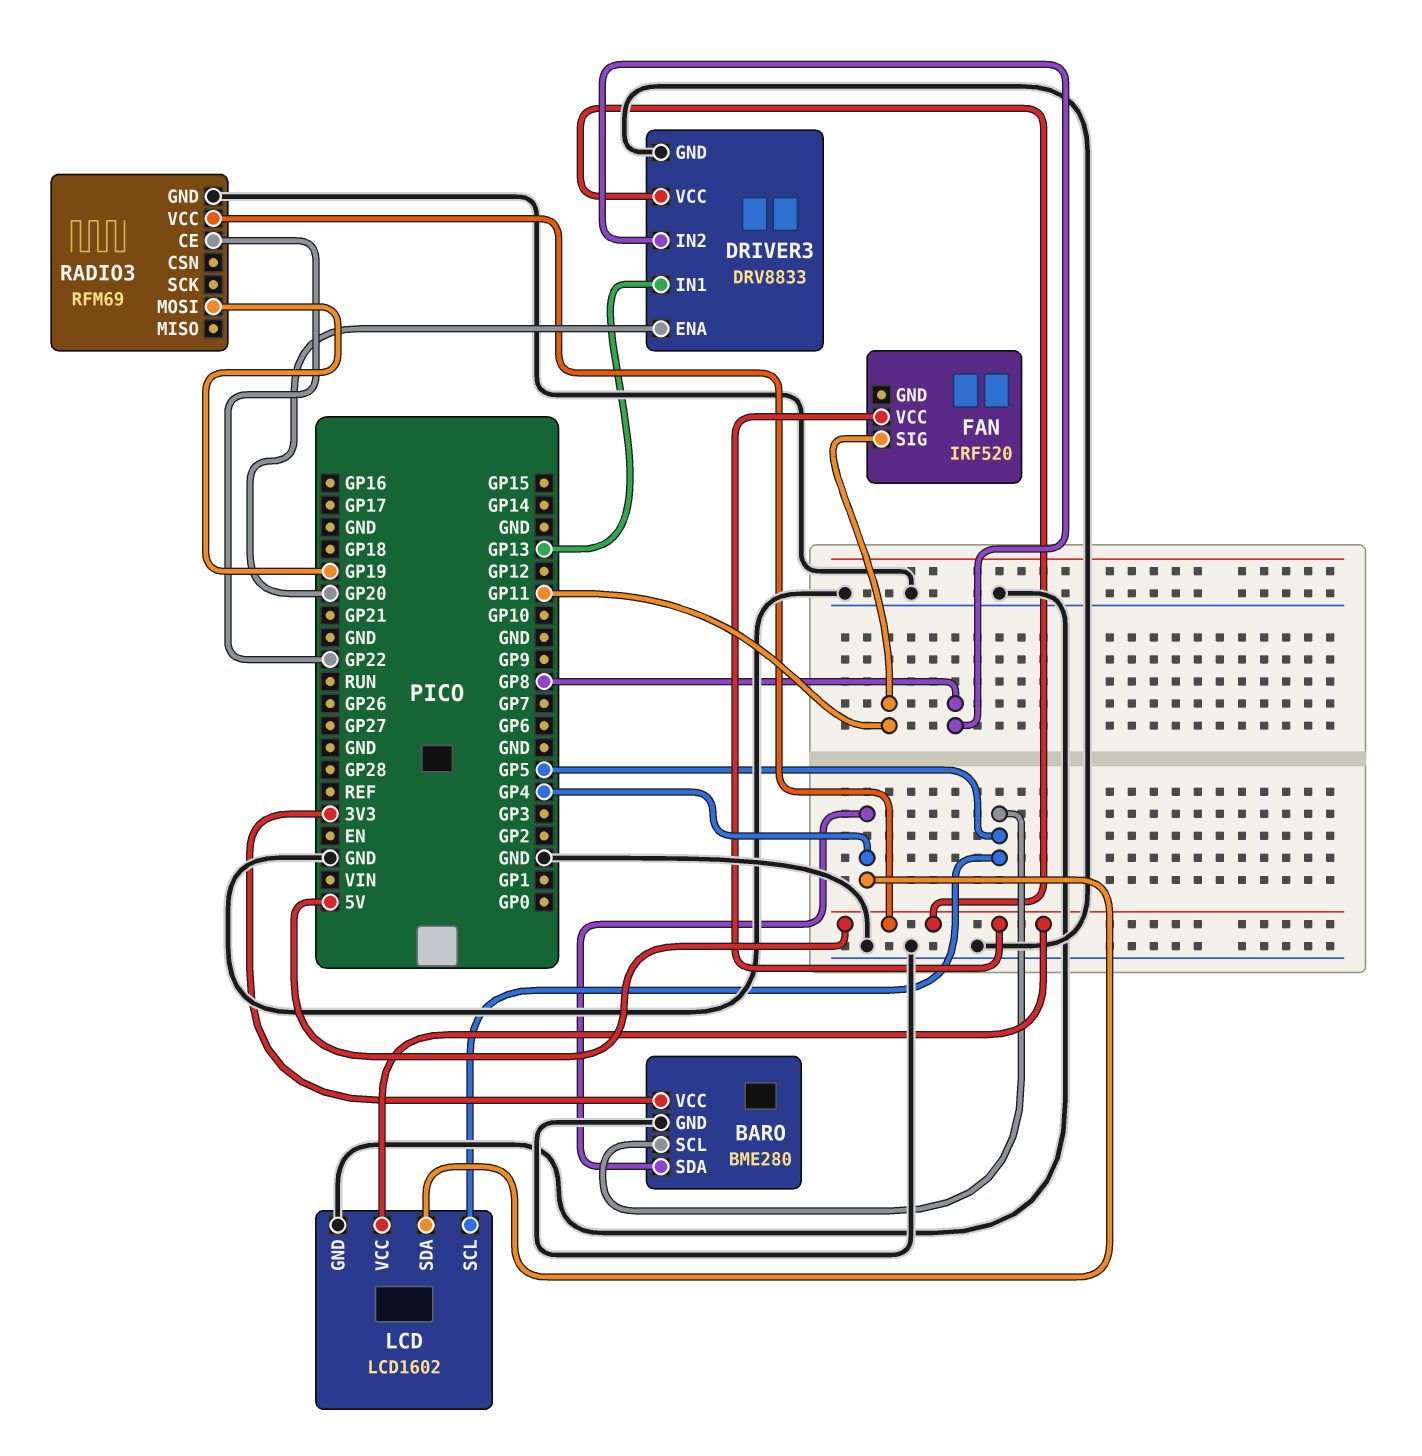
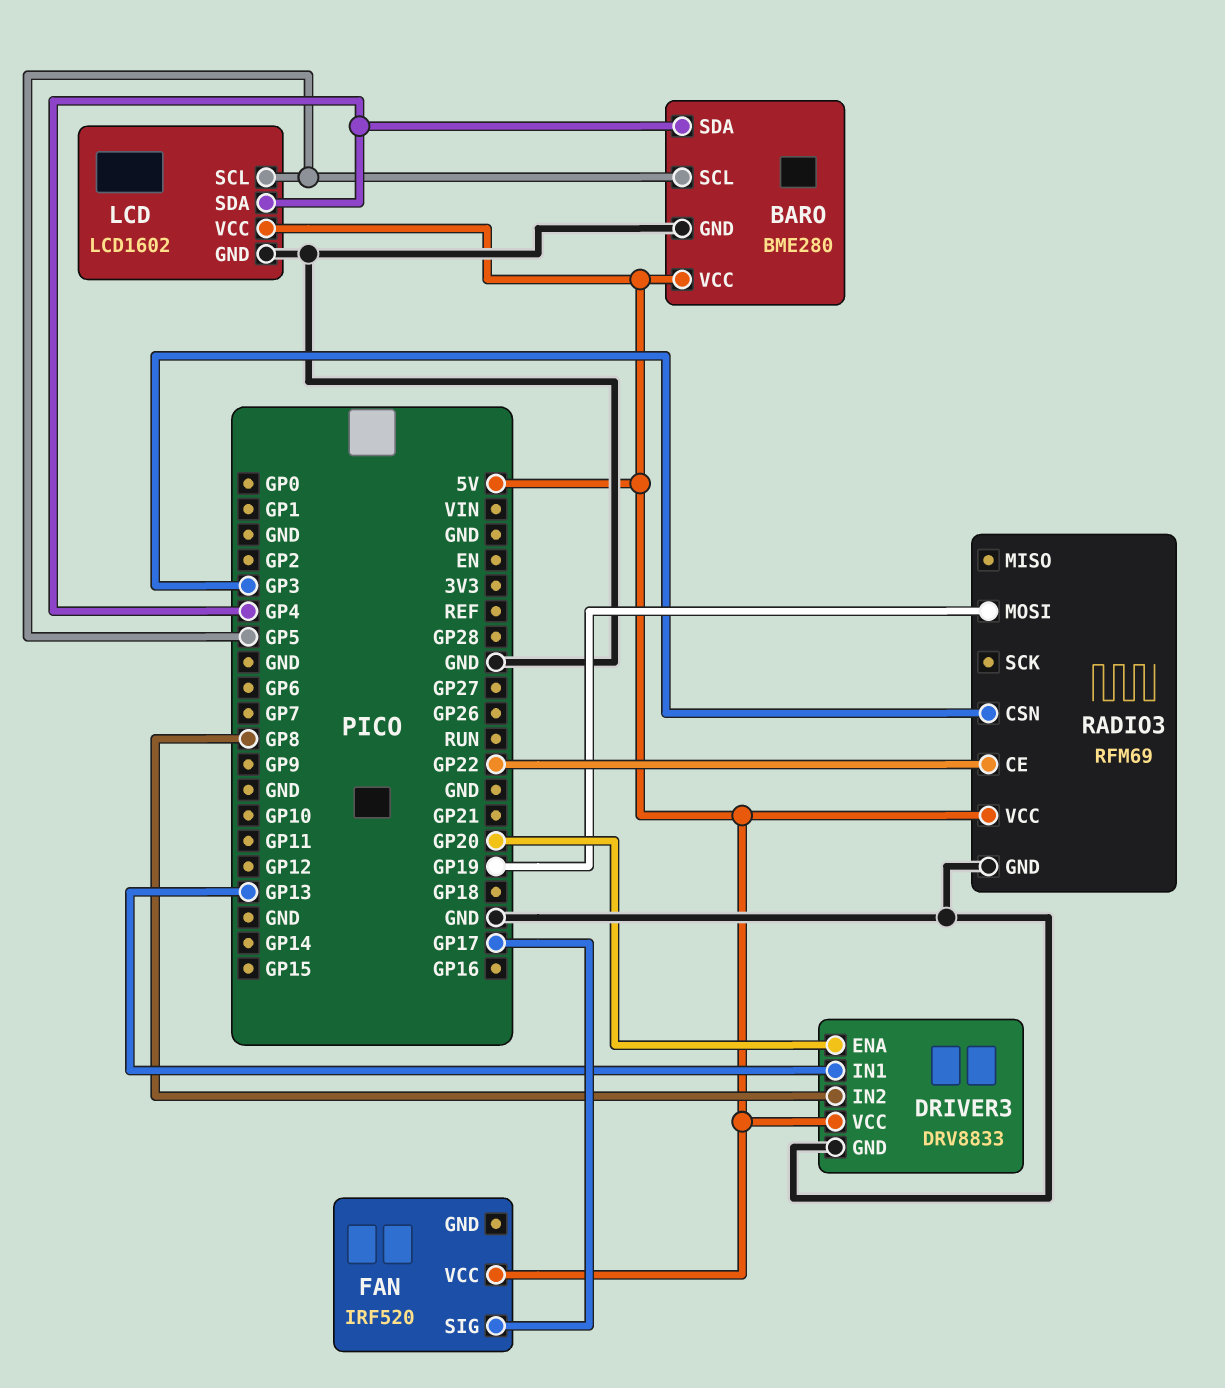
BARO pin VCC: 3V3 -> 5V
FAN pin SIG: GP11 -> GP17
RADIO3 pin CSN: none -> GP3

